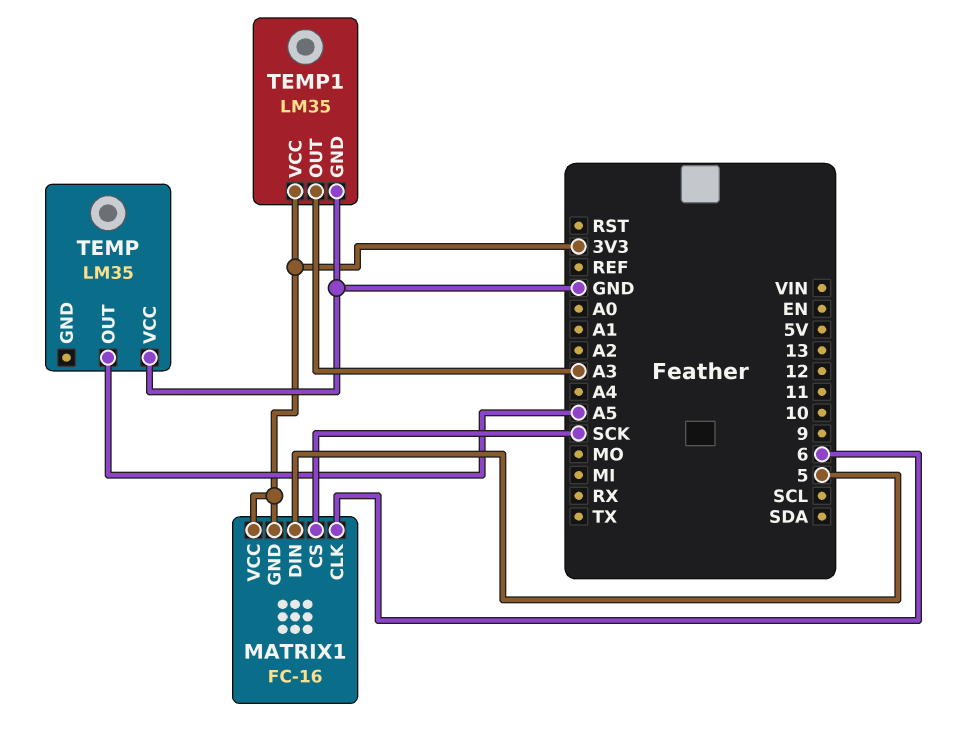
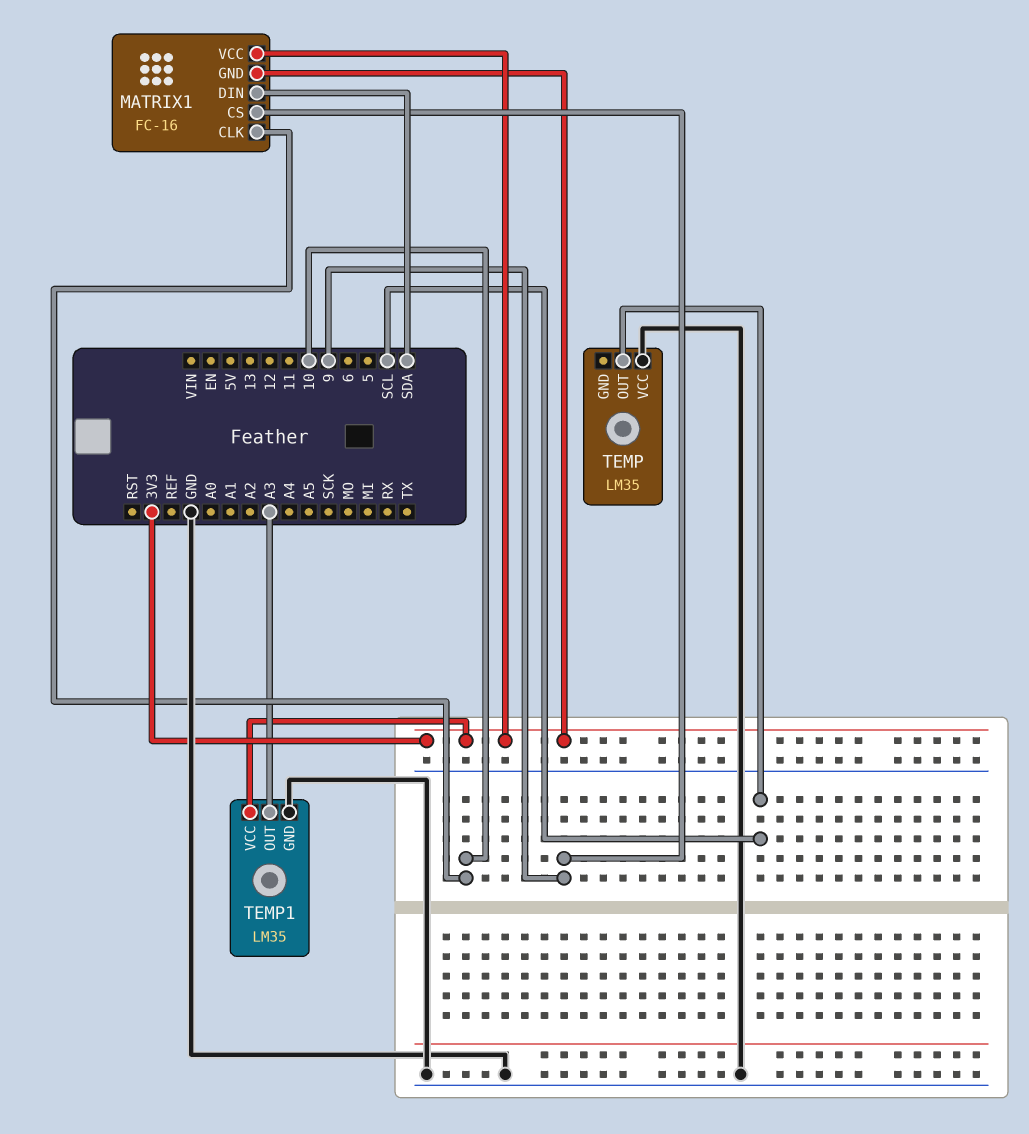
MATRIX1 pin CLK: 6 -> 10
MATRIX1 pin CS: SCK -> 9
MATRIX1 pin DIN: 5 -> SDA
TEMP pin OUT: A5 -> SCL

